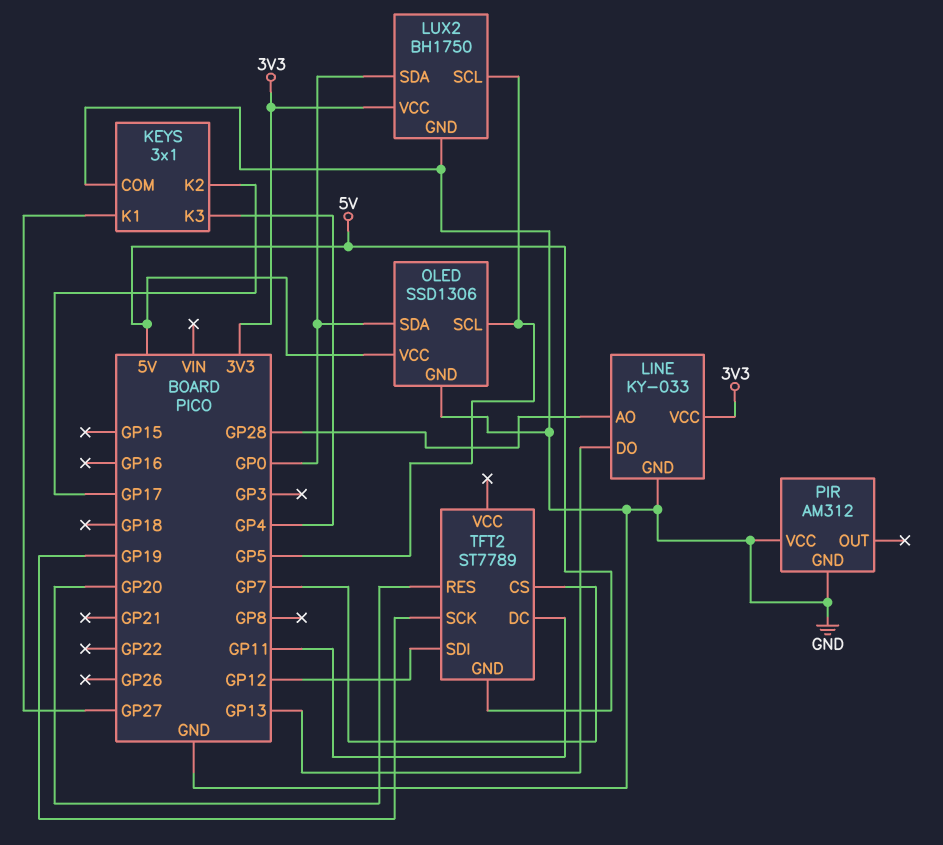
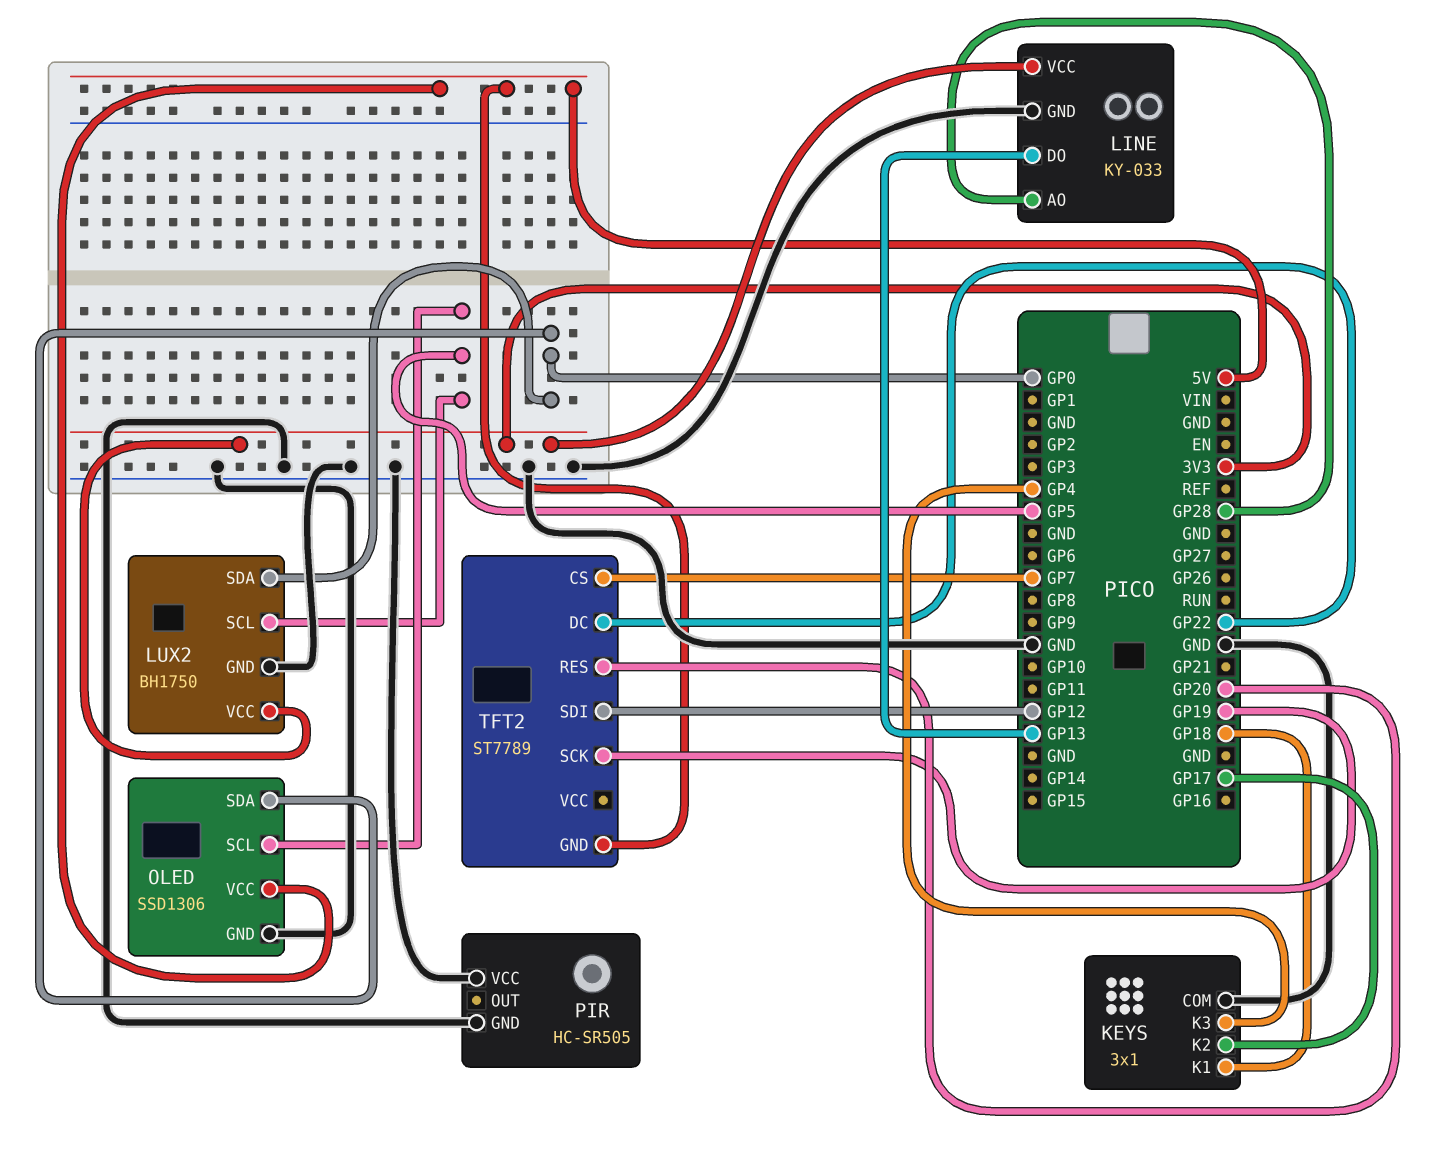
KEYS pin K1: GP27 -> GP18
PIR: AM312 -> HC-SR505
TFT2 pin DC: GP11 -> GP22

